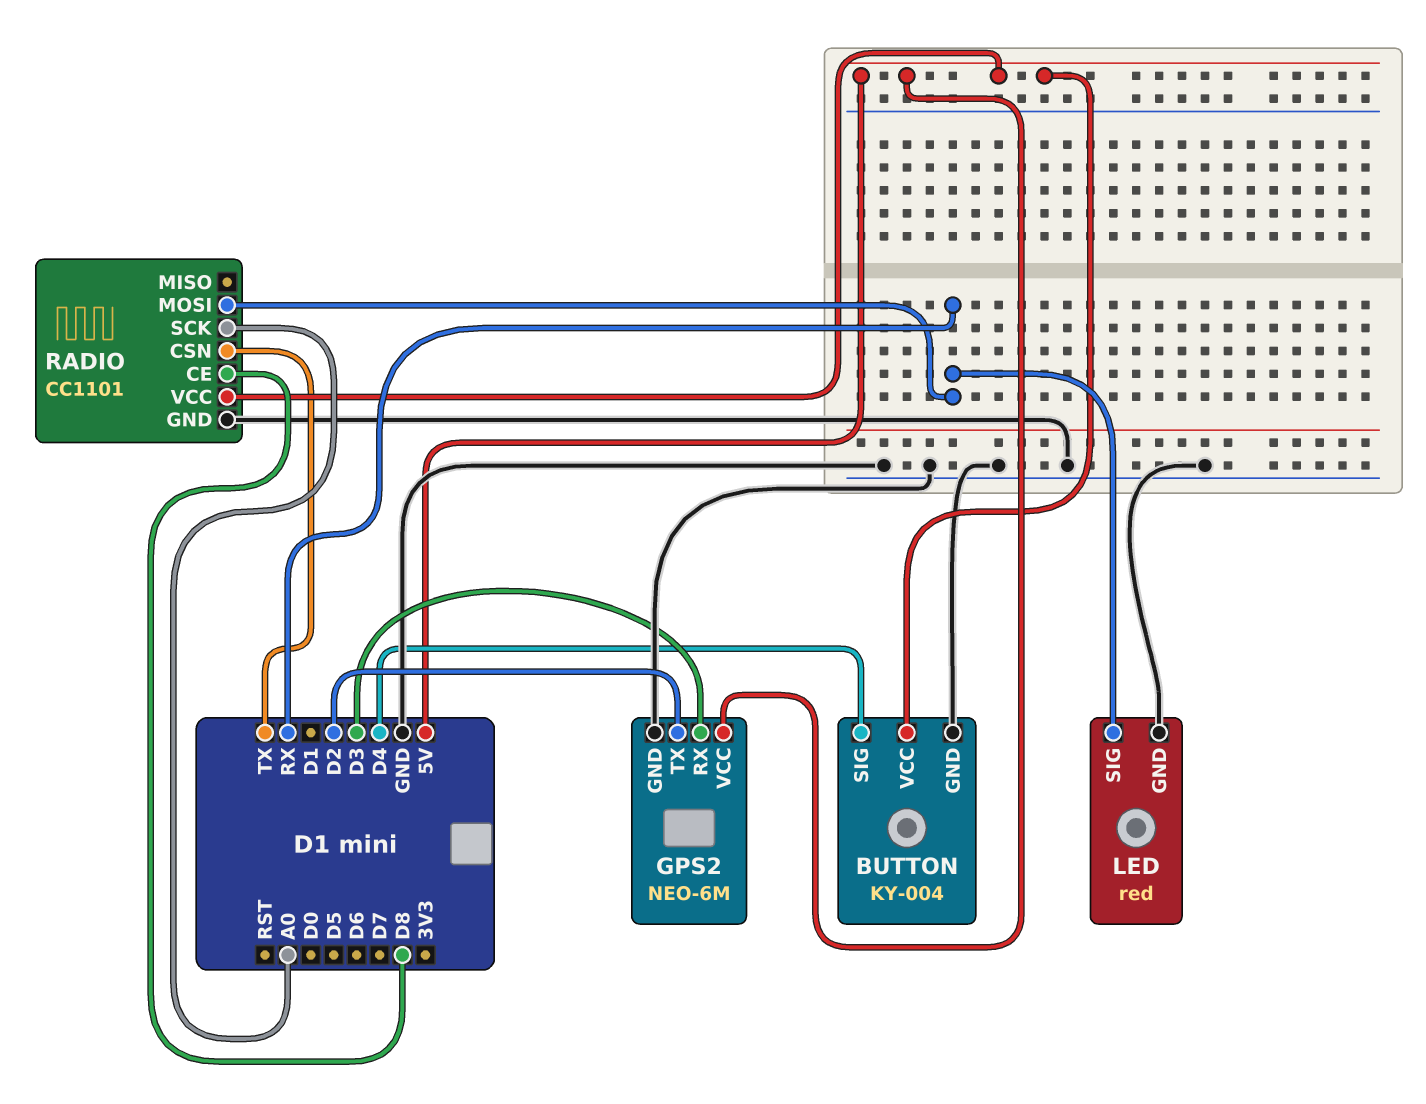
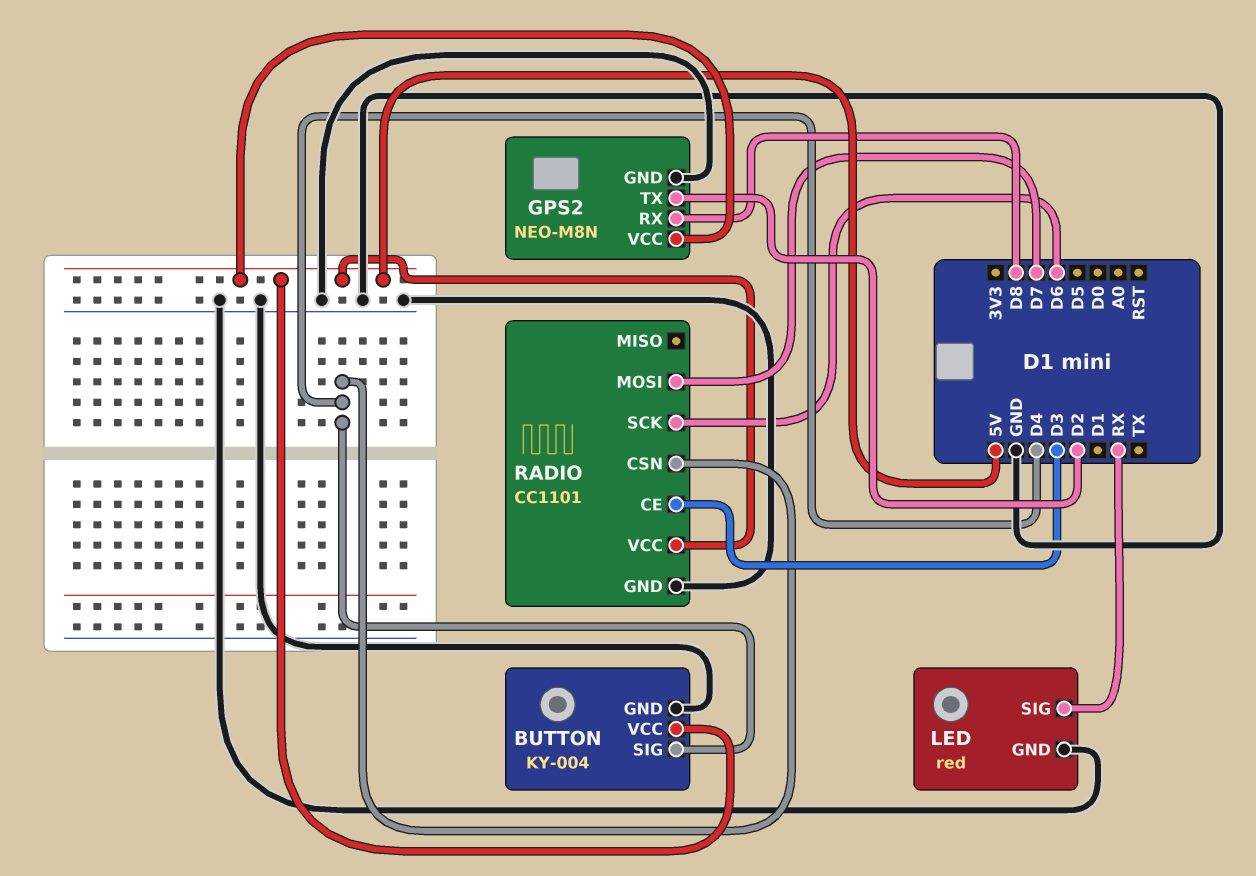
GPS2: NEO-6M -> NEO-M8N
GPS2 pin RX: D3 -> D8
RADIO pin CE: D8 -> D3
RADIO pin CSN: TX -> D4
RADIO pin MOSI: RX -> D7
RADIO pin SCK: A0 -> D6

